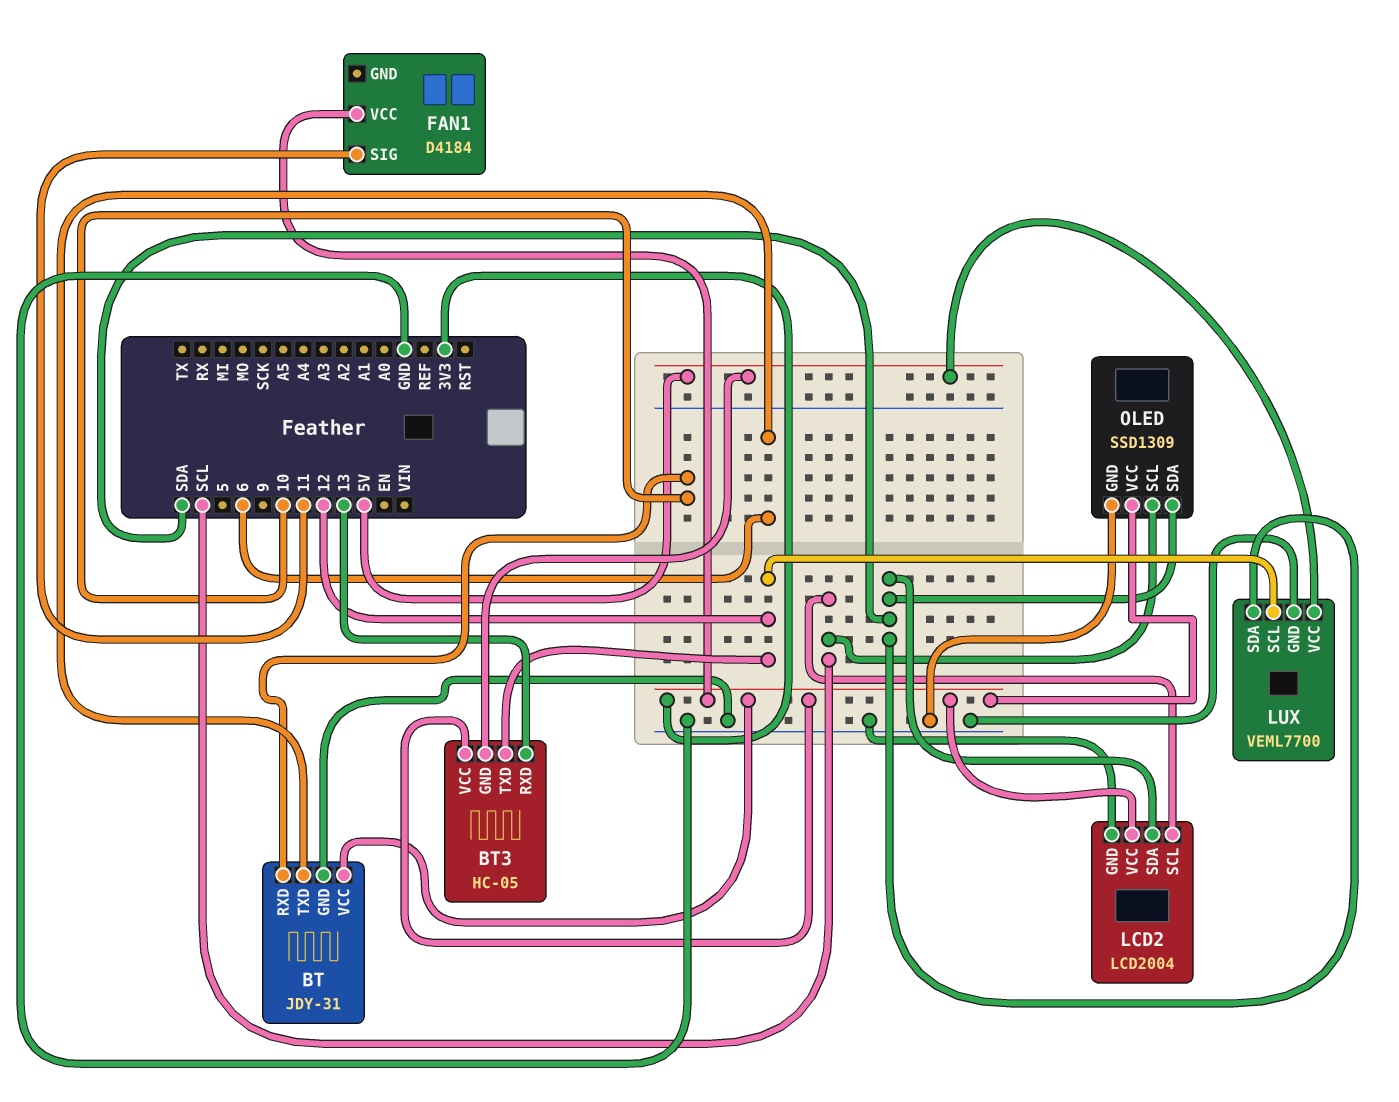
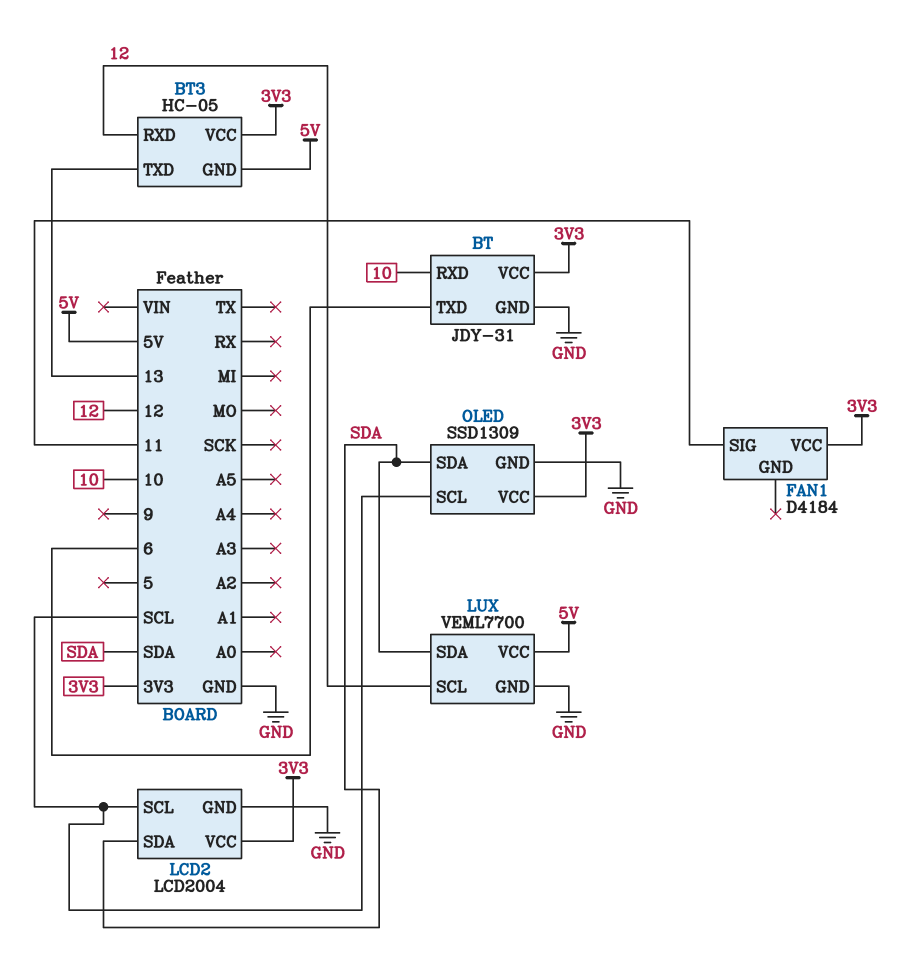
BT3 pin RXD: 13 -> 12
BT3 pin TXD: 12 -> 13

